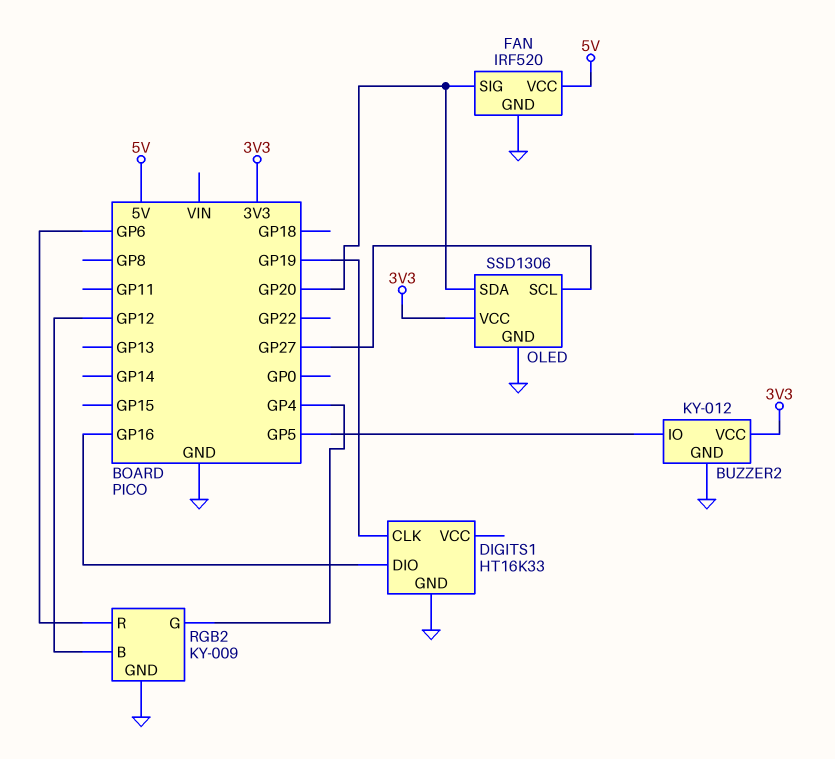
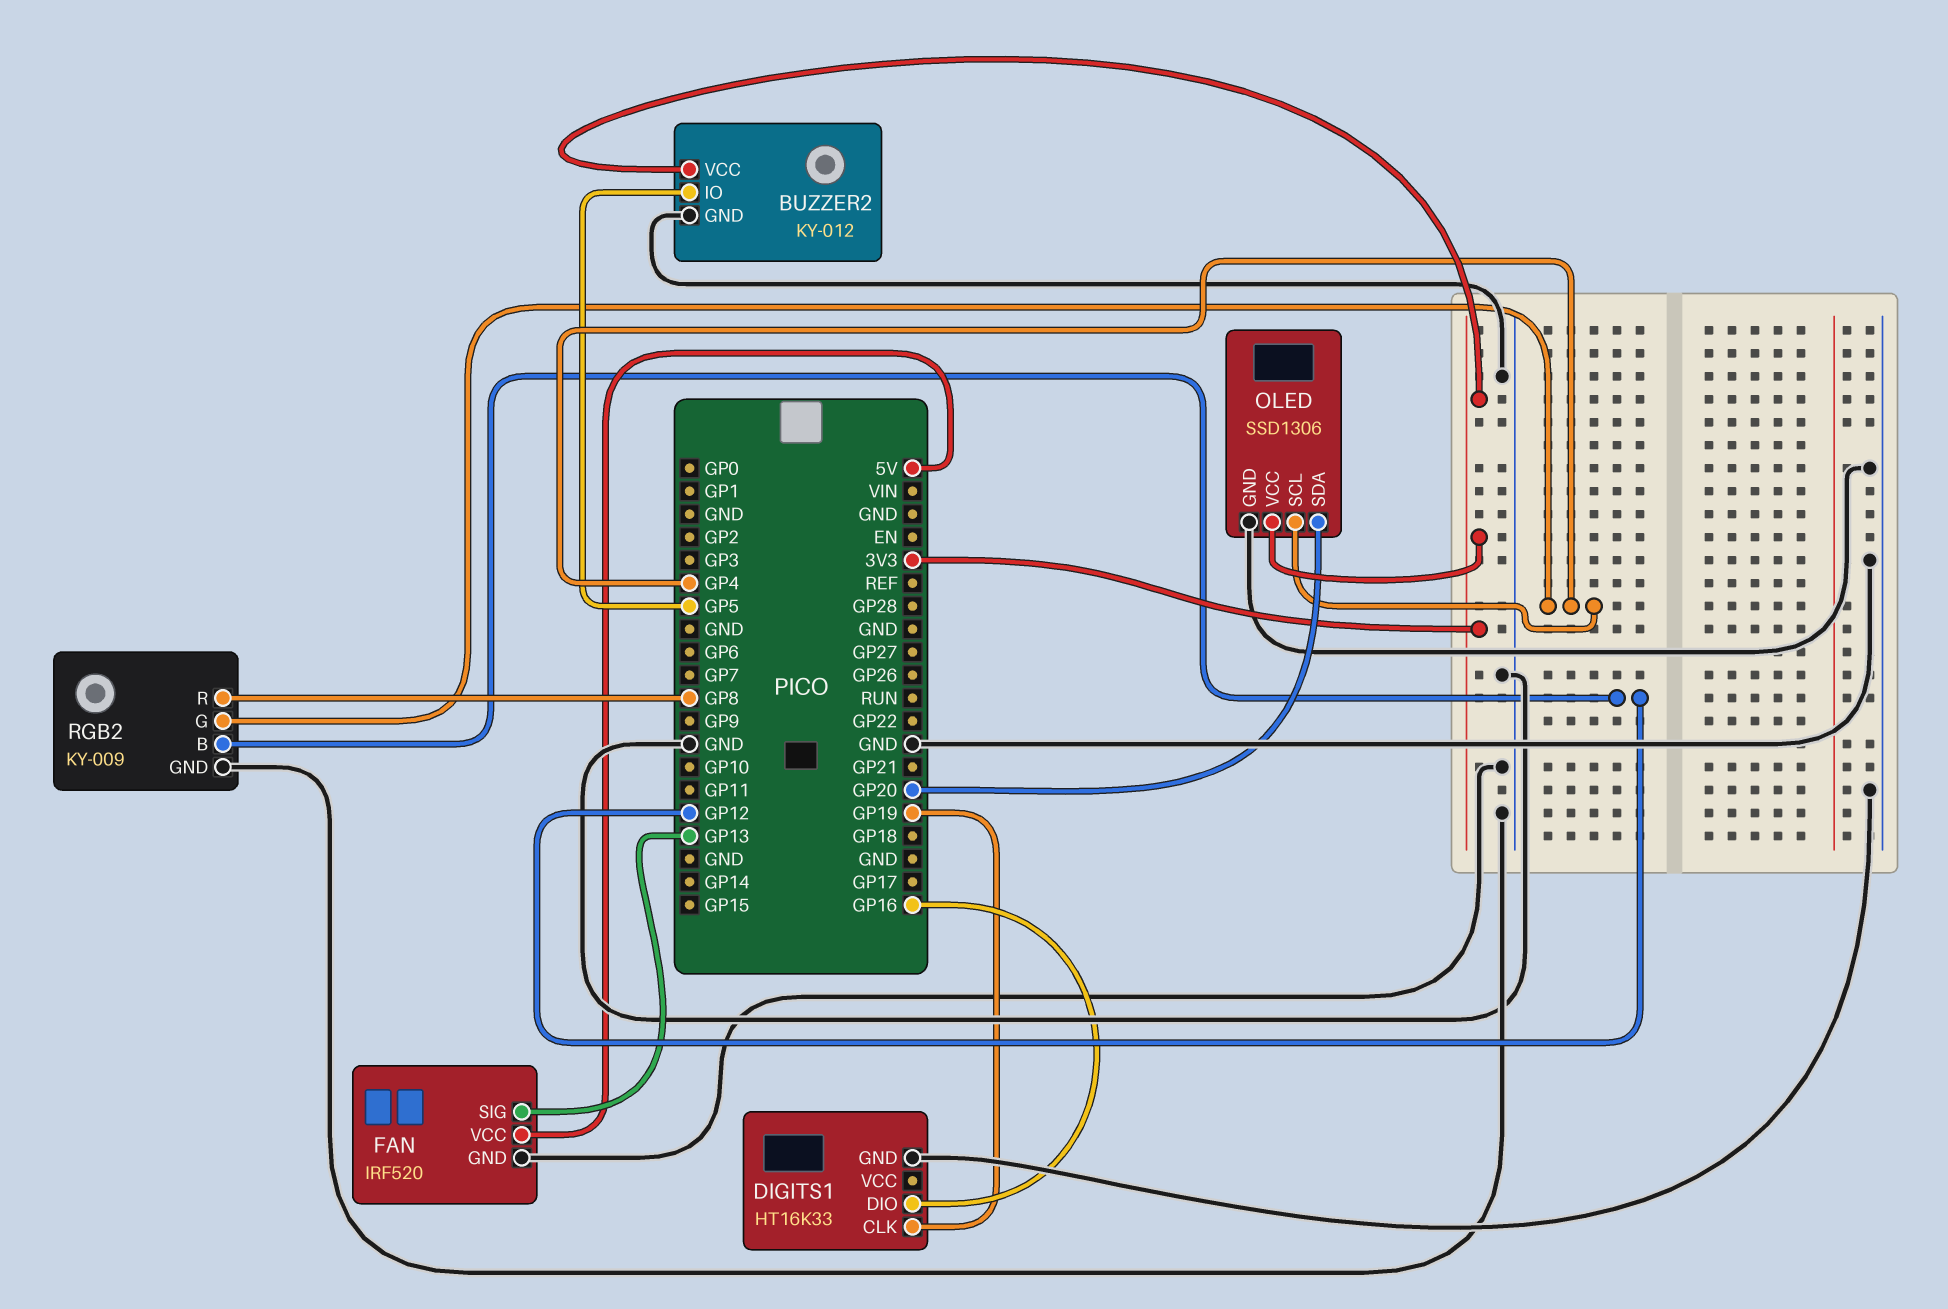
FAN pin SIG: GP20 -> GP13
OLED pin SCL: GP27 -> GP4
RGB2 pin R: GP6 -> GP8

